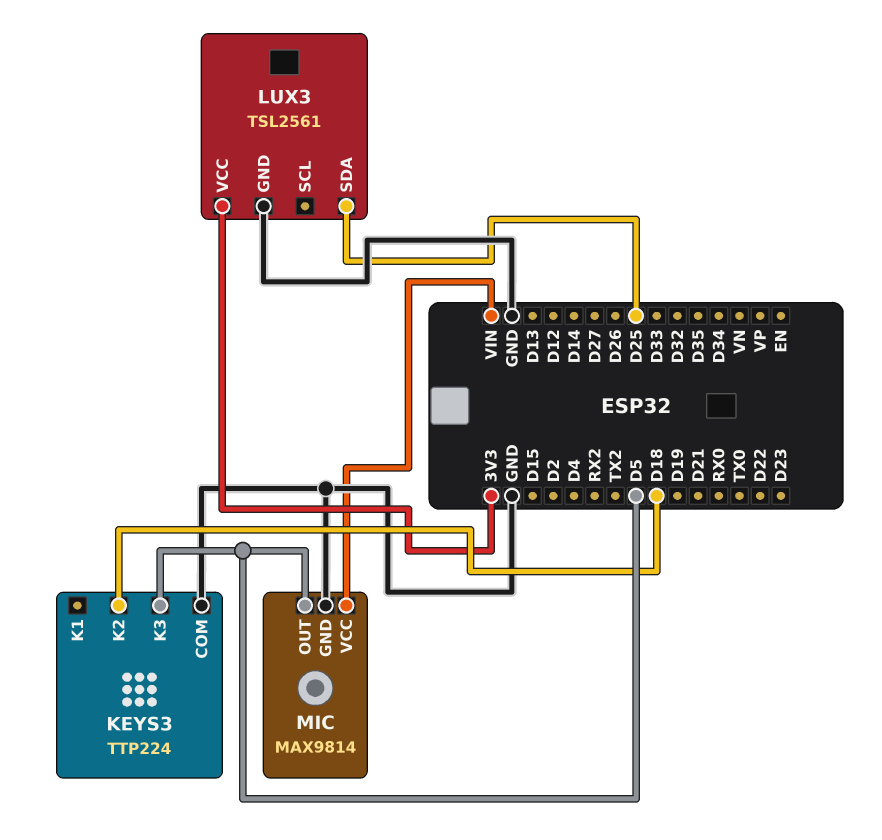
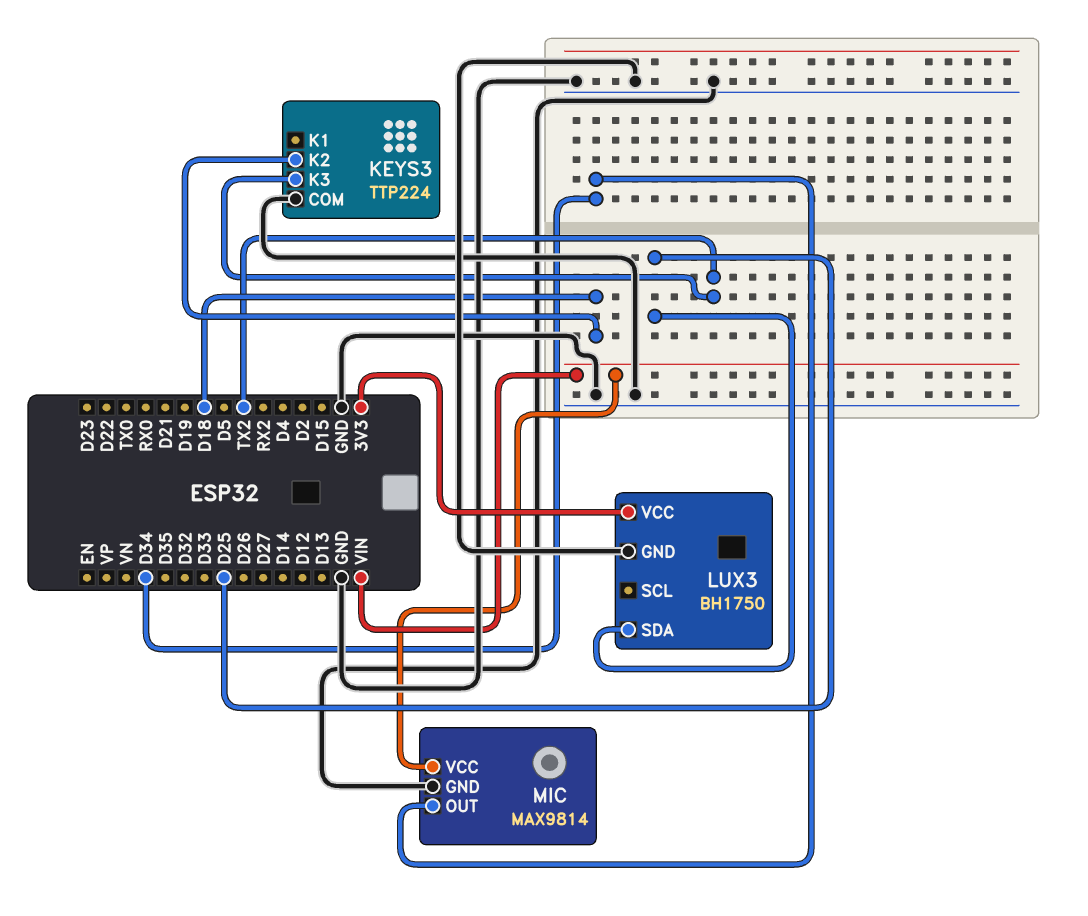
KEYS3 pin K3: D5 -> TX2
LUX3: TSL2561 -> BH1750
MIC pin OUT: D5 -> D34

